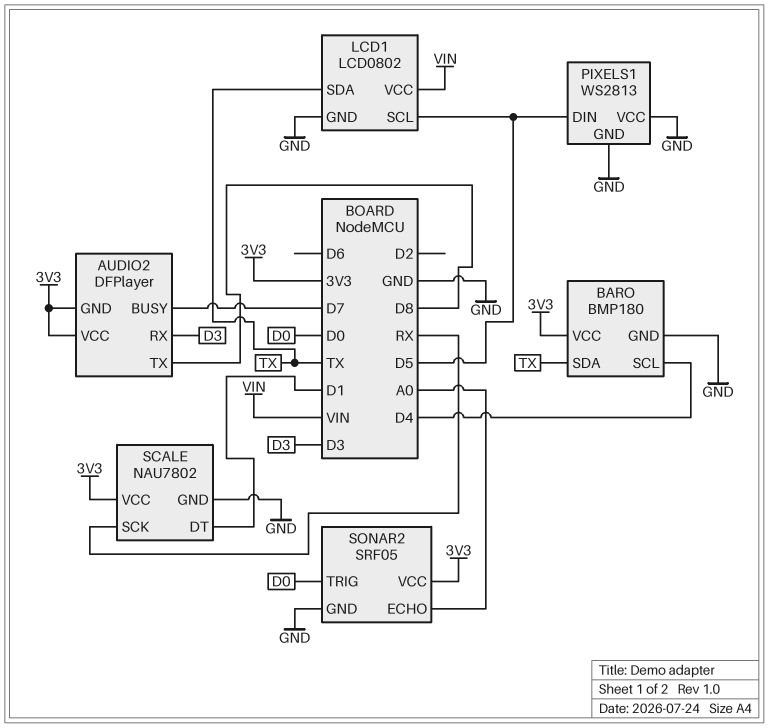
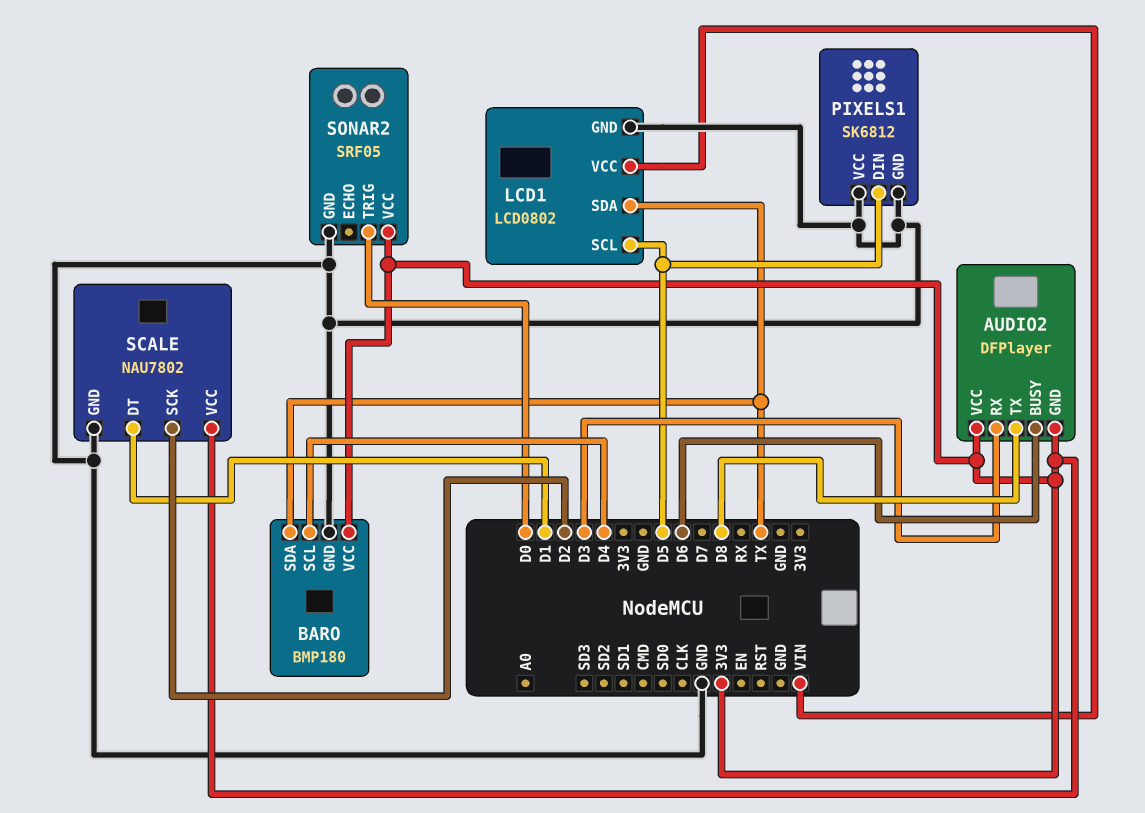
AUDIO2 pin BUSY: D7 -> D6
PIXELS1: WS2813 -> SK6812
SCALE pin SCK: RX -> D2
SONAR2 pin ECHO: A0 -> none

